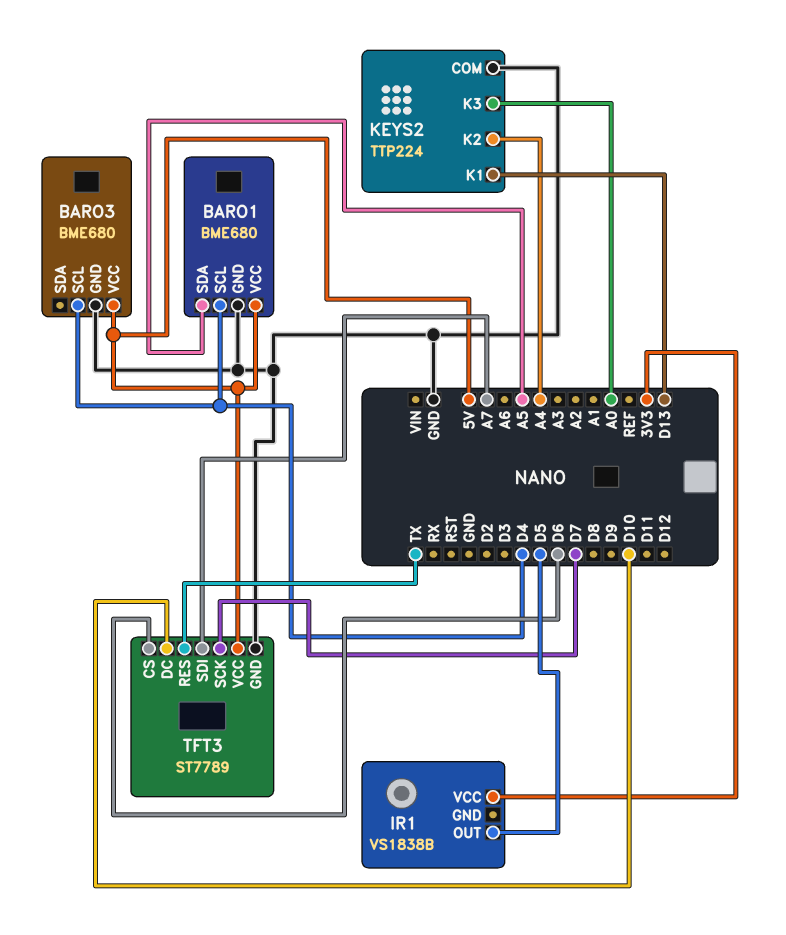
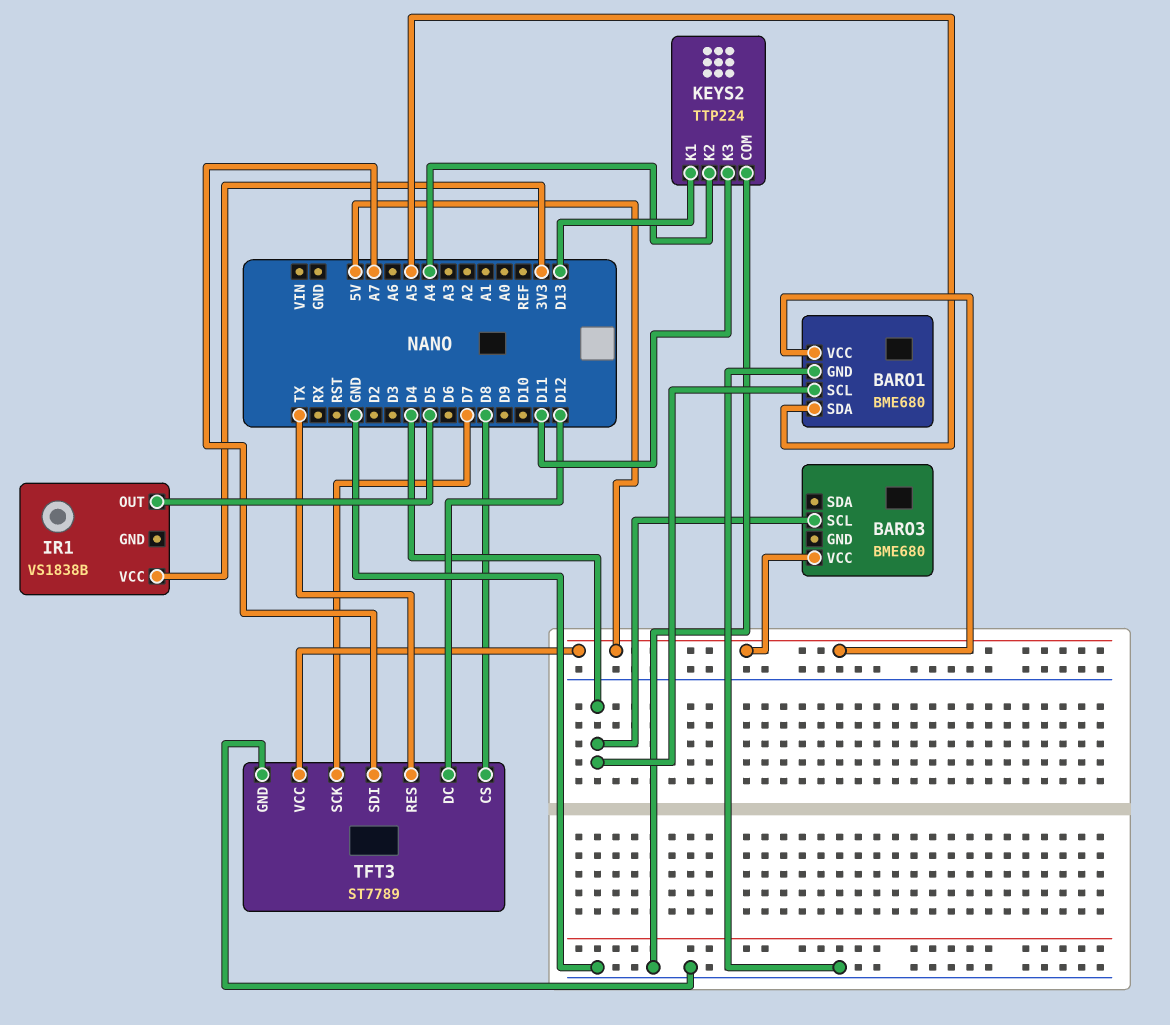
BARO3 pin GND: GND -> none
KEYS2 pin K3: A0 -> D11
TFT3 pin CS: D6 -> D8
TFT3 pin DC: D10 -> D12

